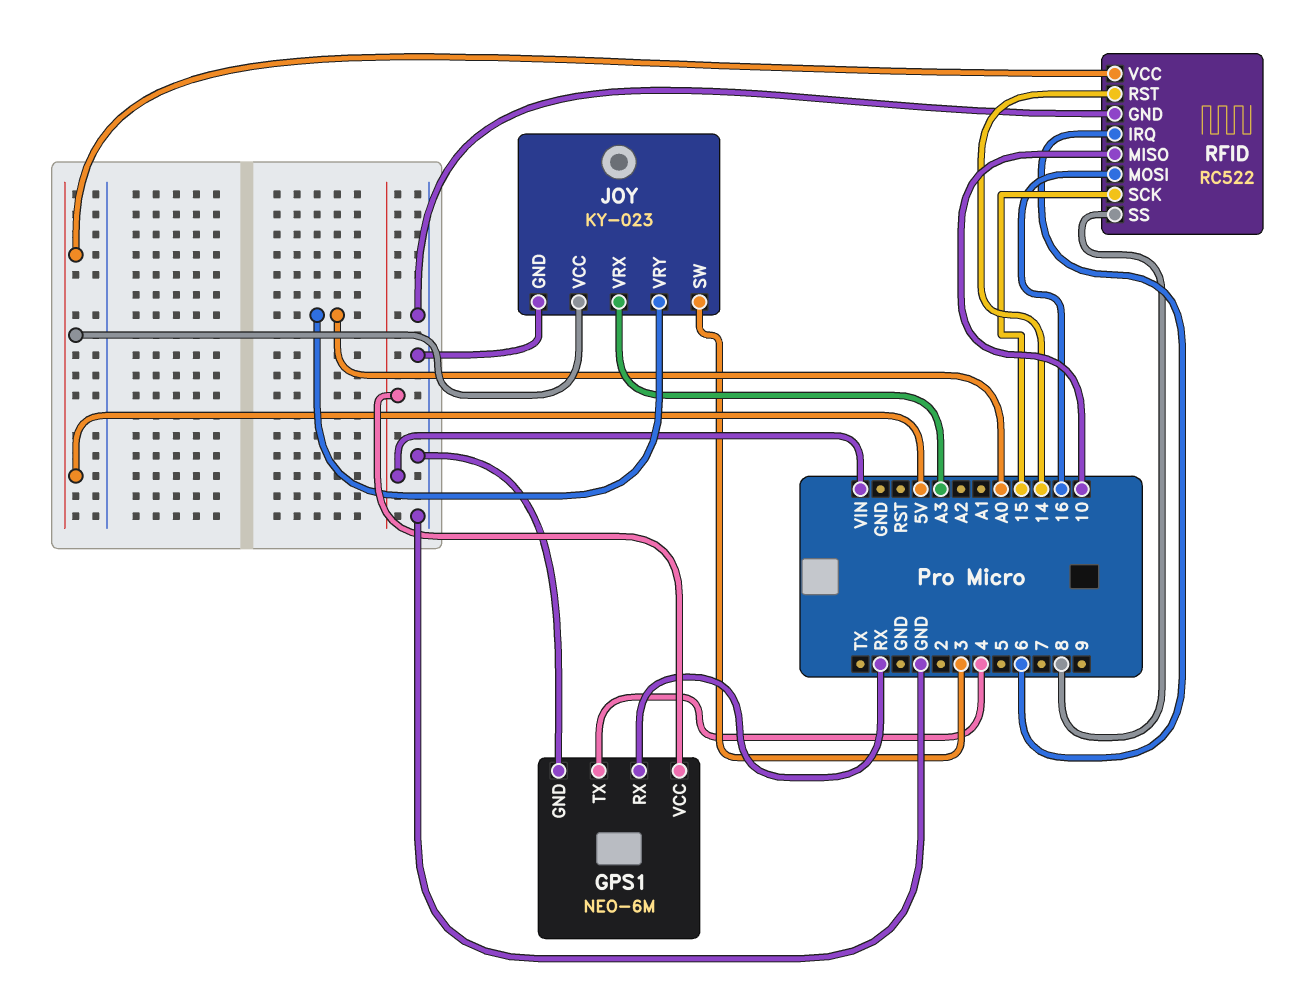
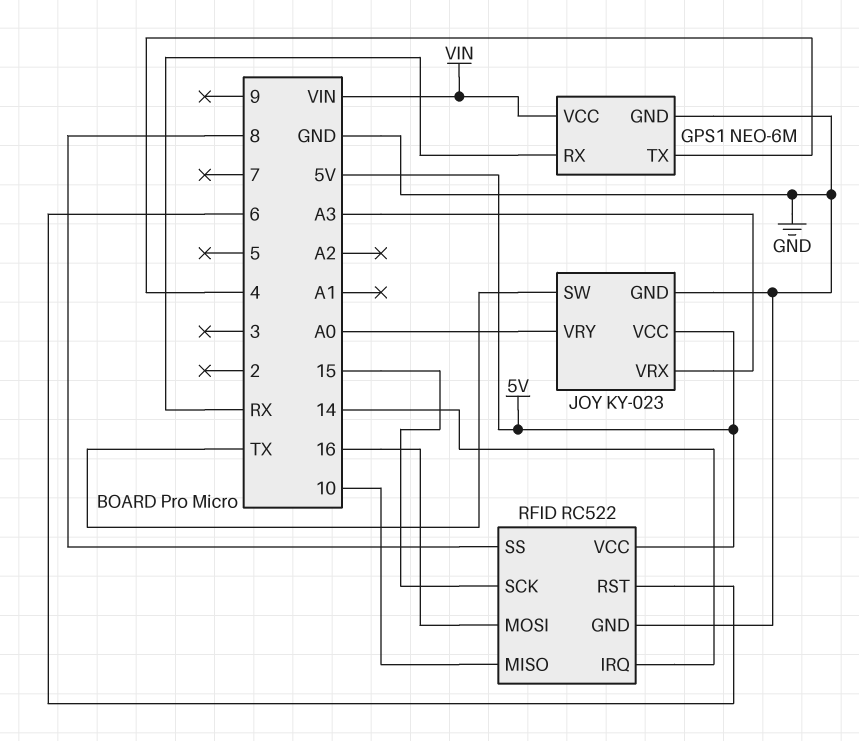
JOY pin SW: 3 -> TX
RFID pin IRQ: 6 -> 14
RFID pin RST: 14 -> 6

